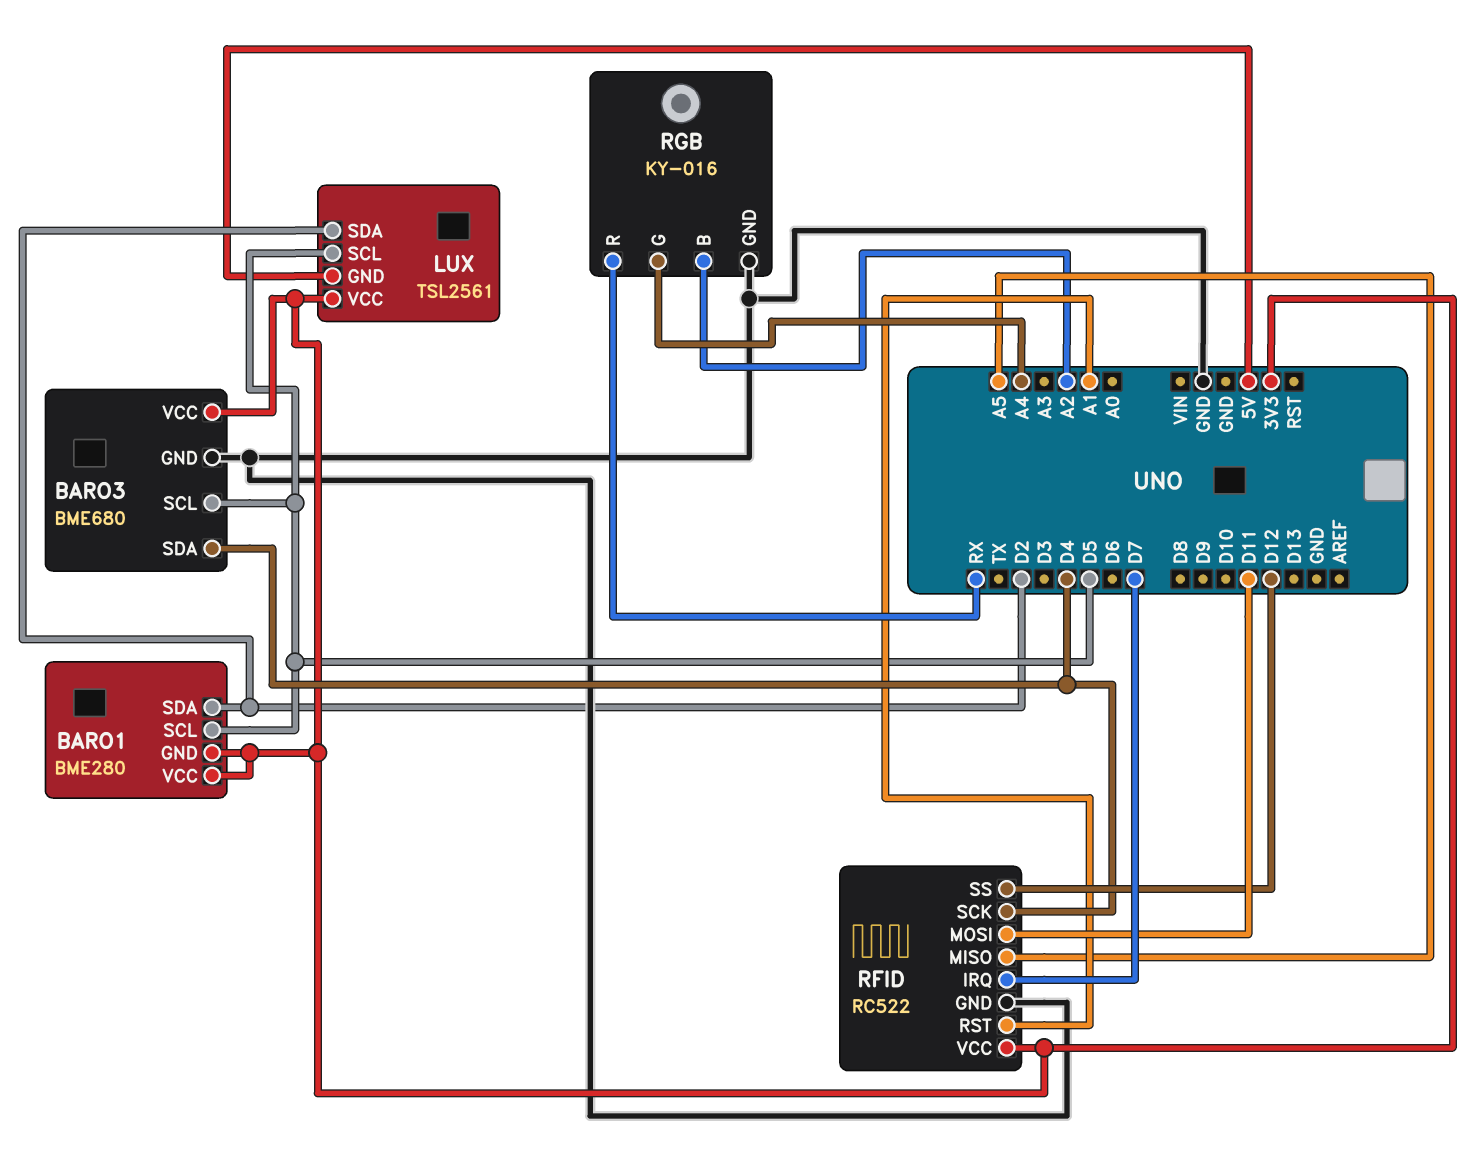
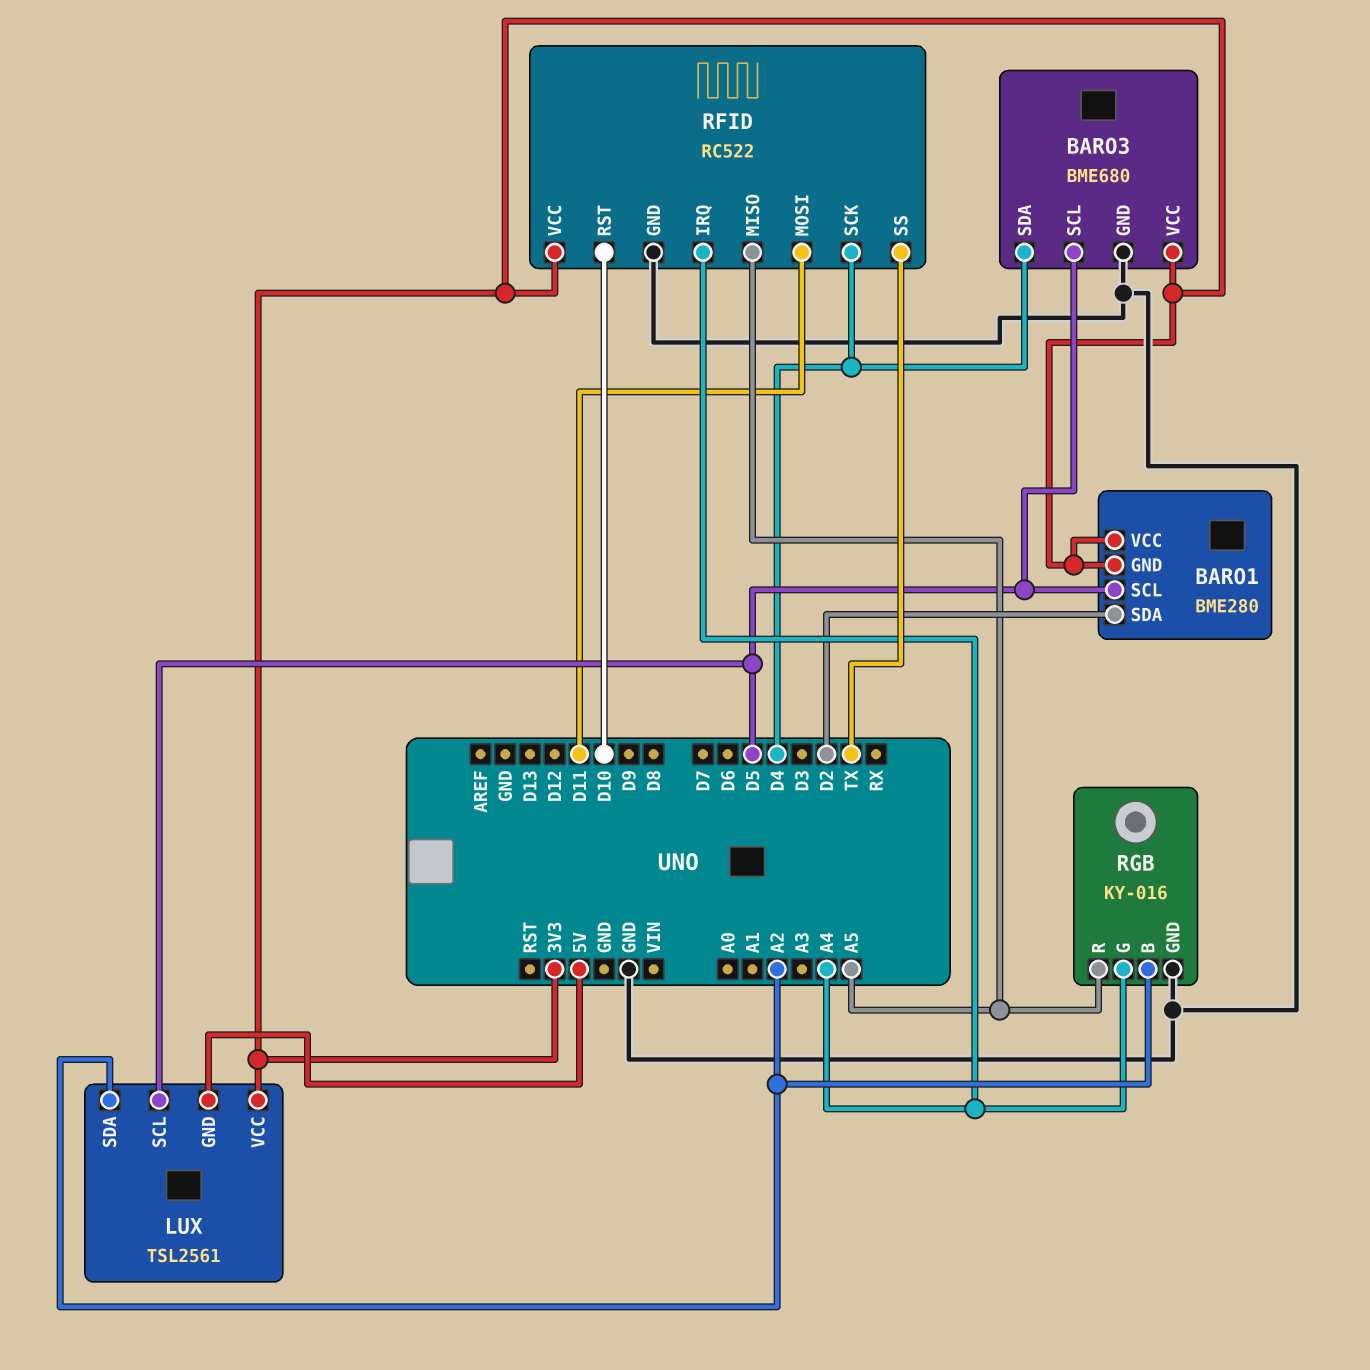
LUX pin SDA: D2 -> A2
RFID pin IRQ: D7 -> A4
RFID pin RST: A1 -> D10
RFID pin SS: D12 -> TX
RGB pin R: RX -> A5

